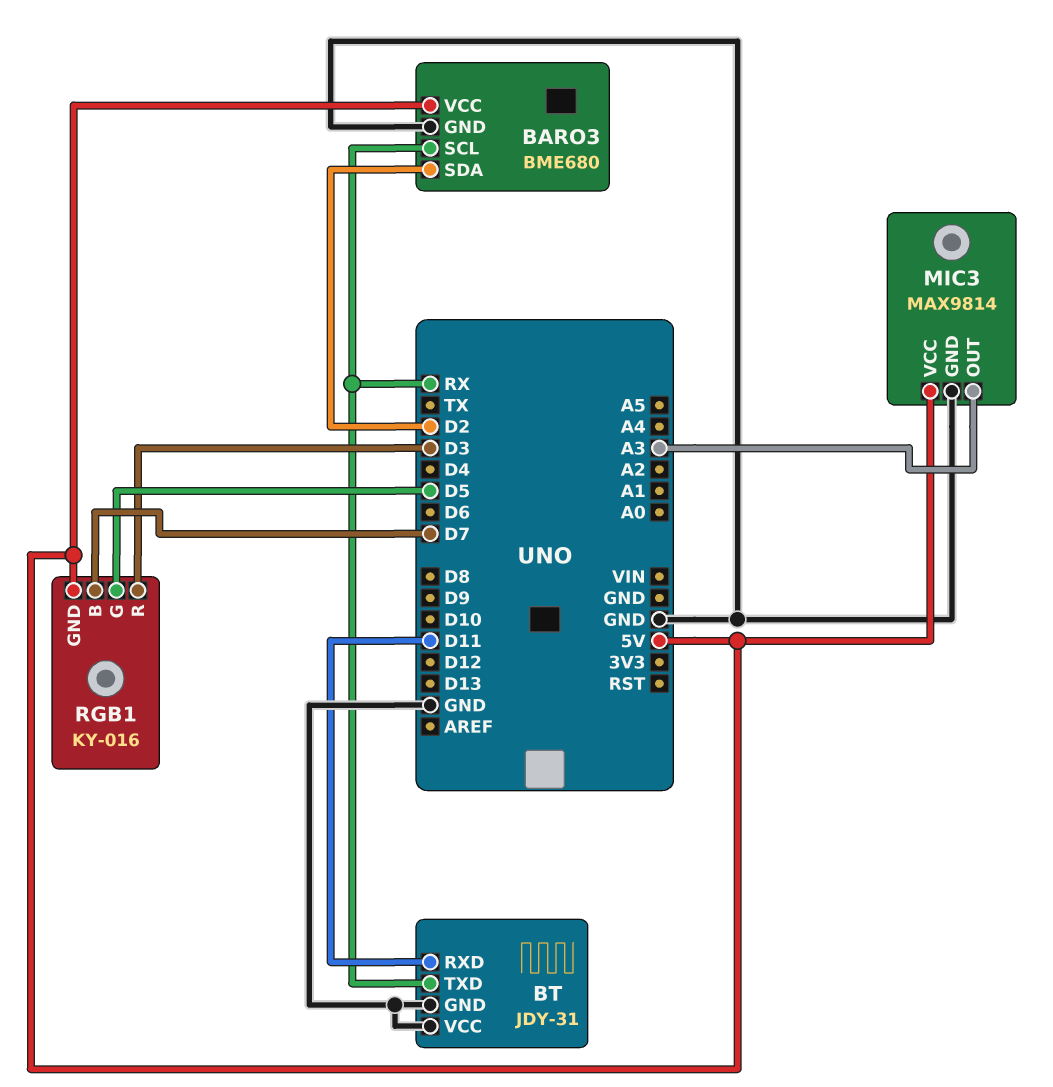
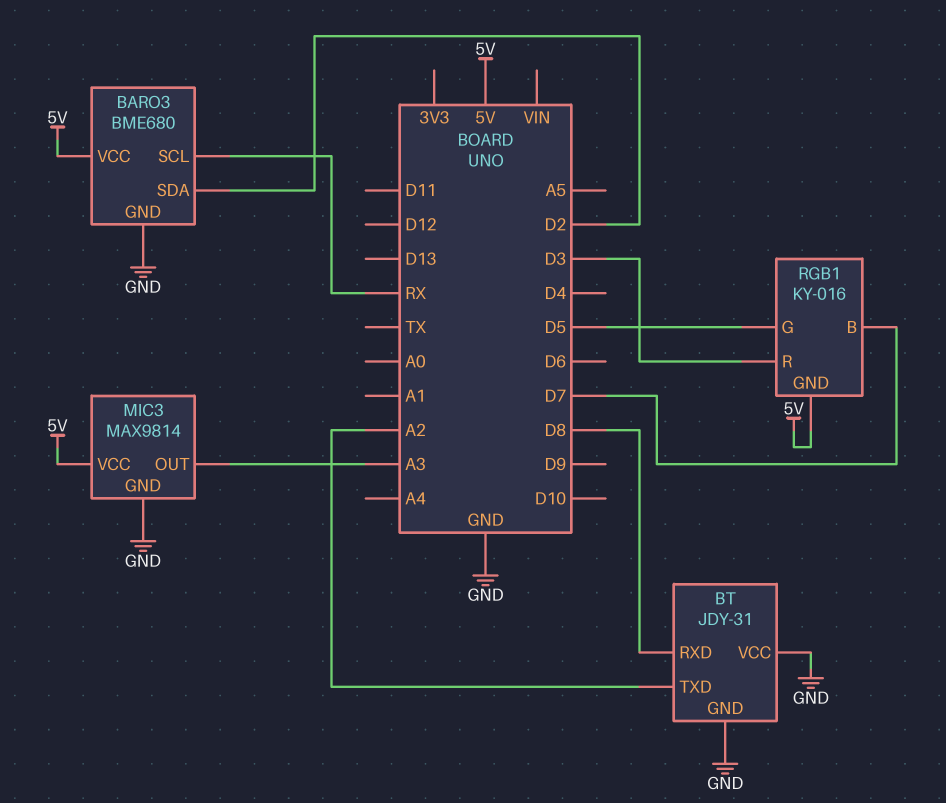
BT pin RXD: D11 -> D8
BT pin TXD: RX -> A2

